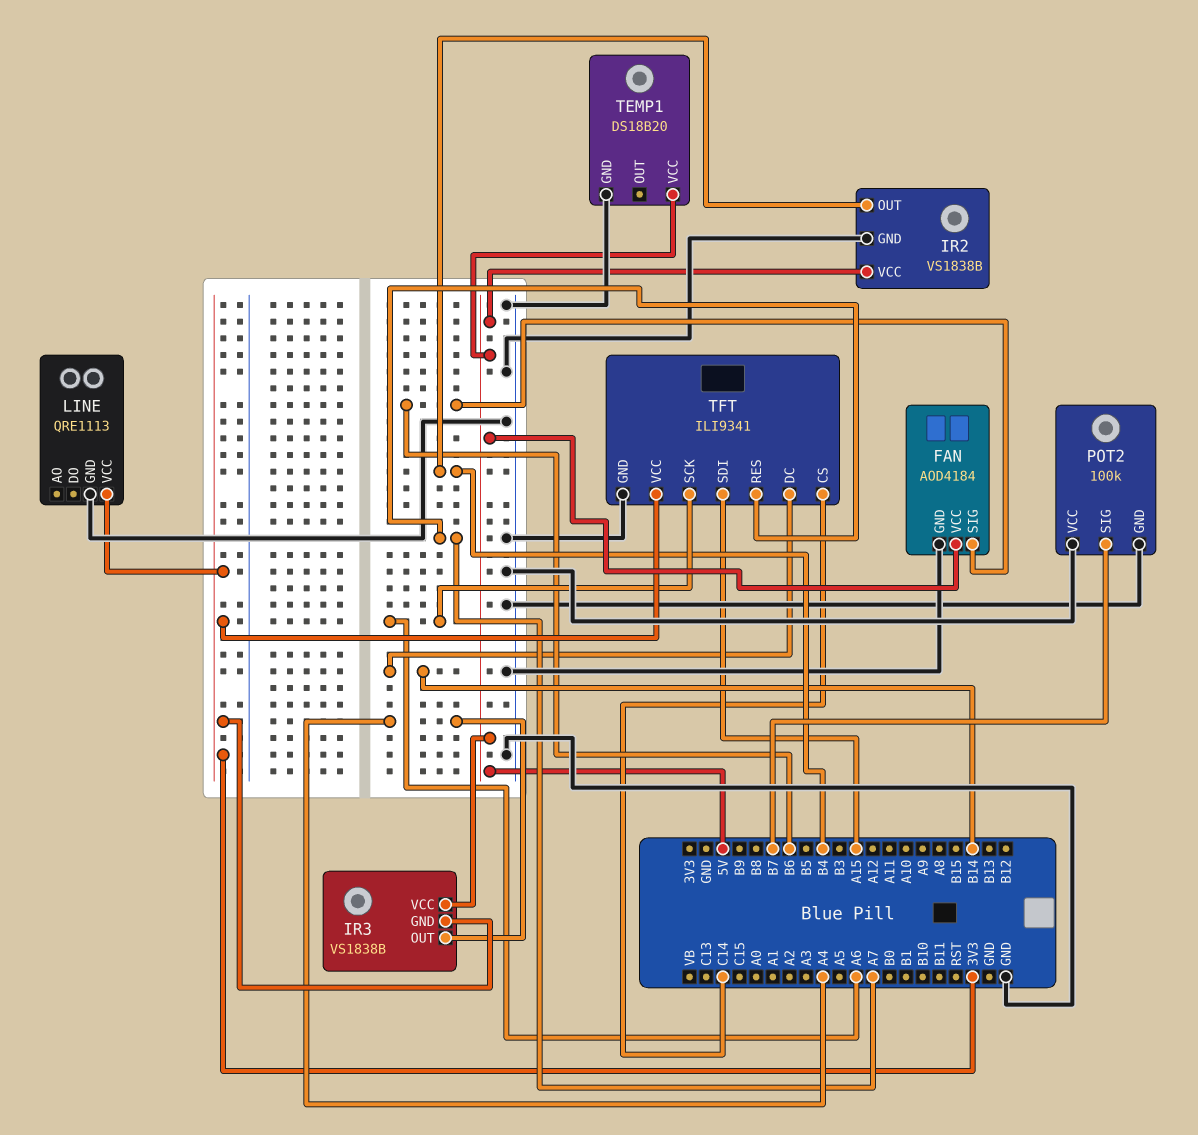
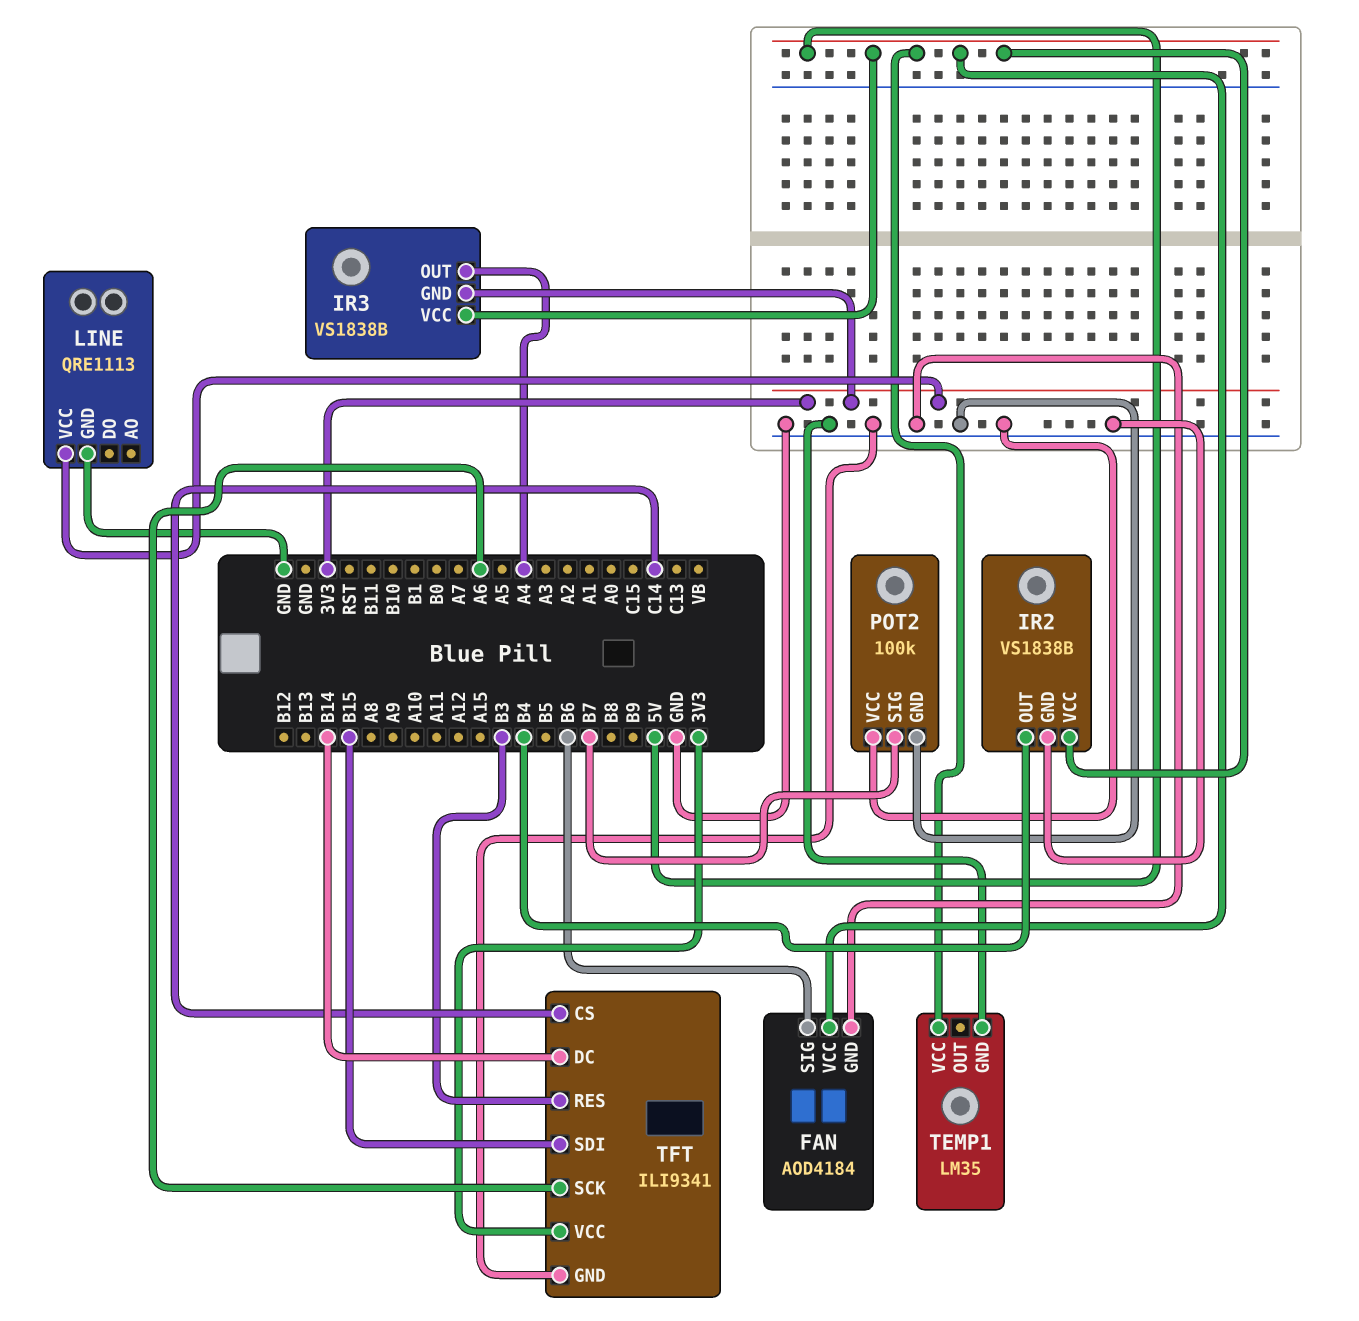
TEMP1: DS18B20 -> LM35
TFT pin RES: A7 -> B3
TFT pin SDI: A15 -> B15

